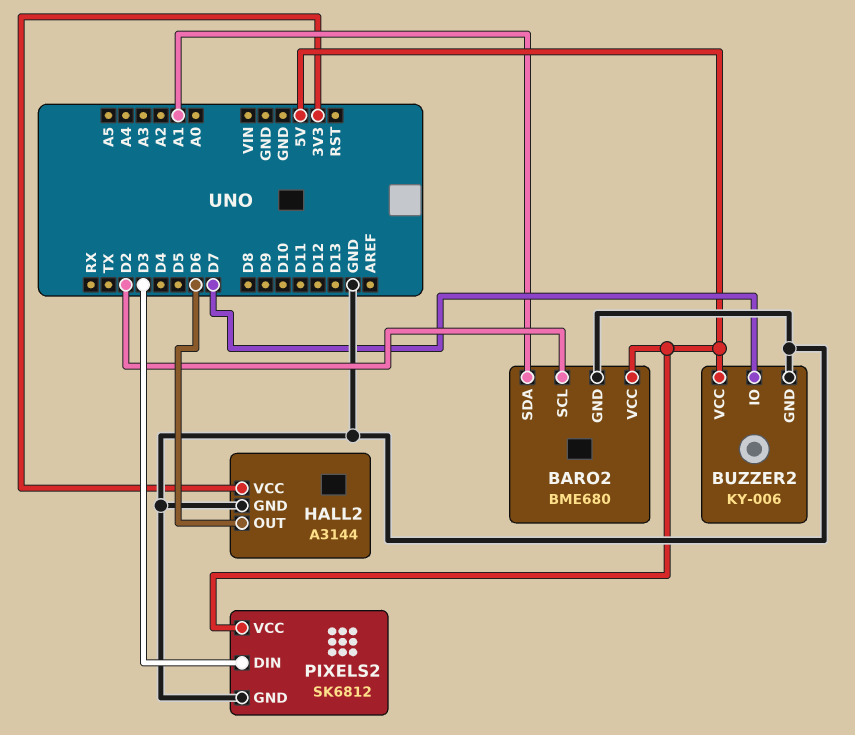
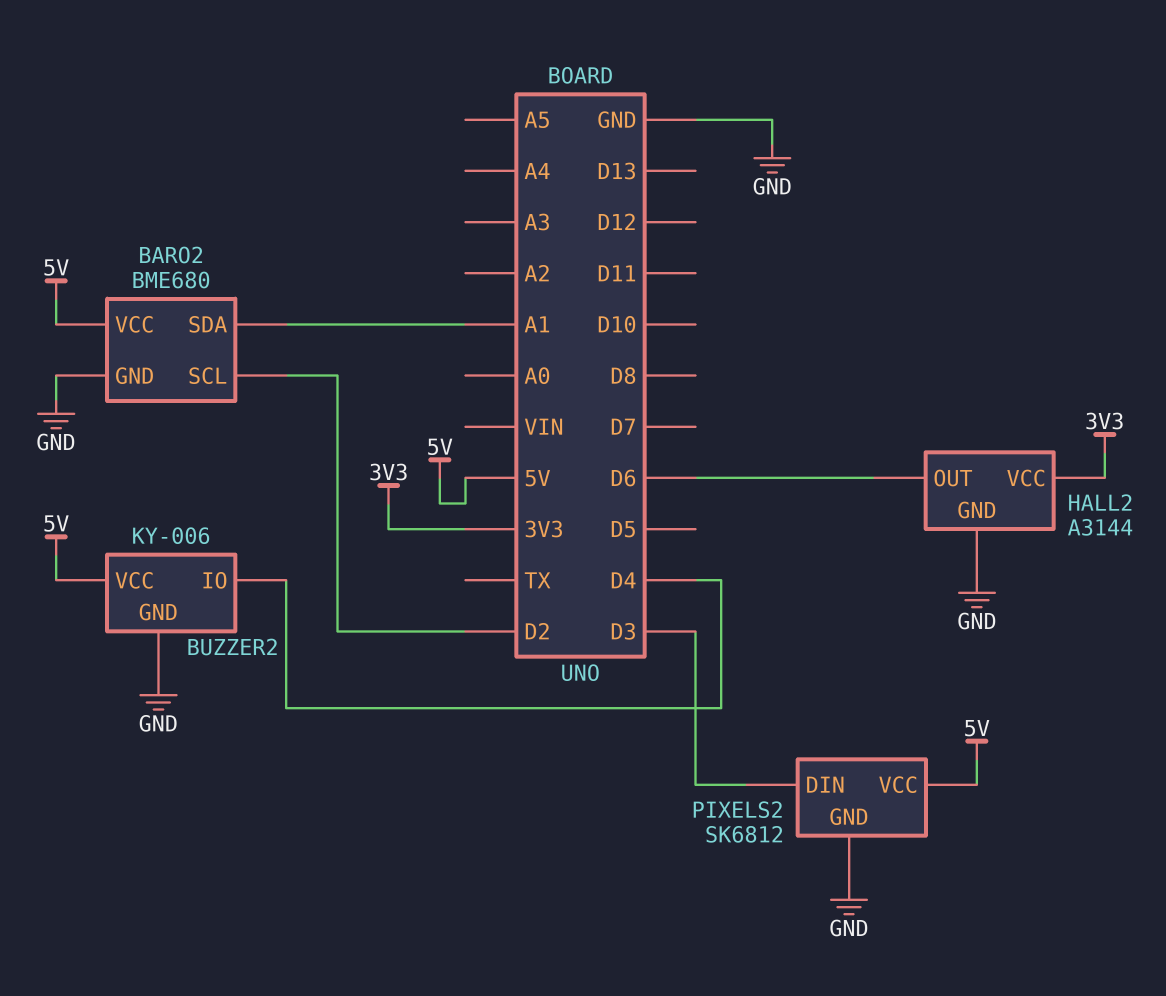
BUZZER2 pin IO: D7 -> D4

